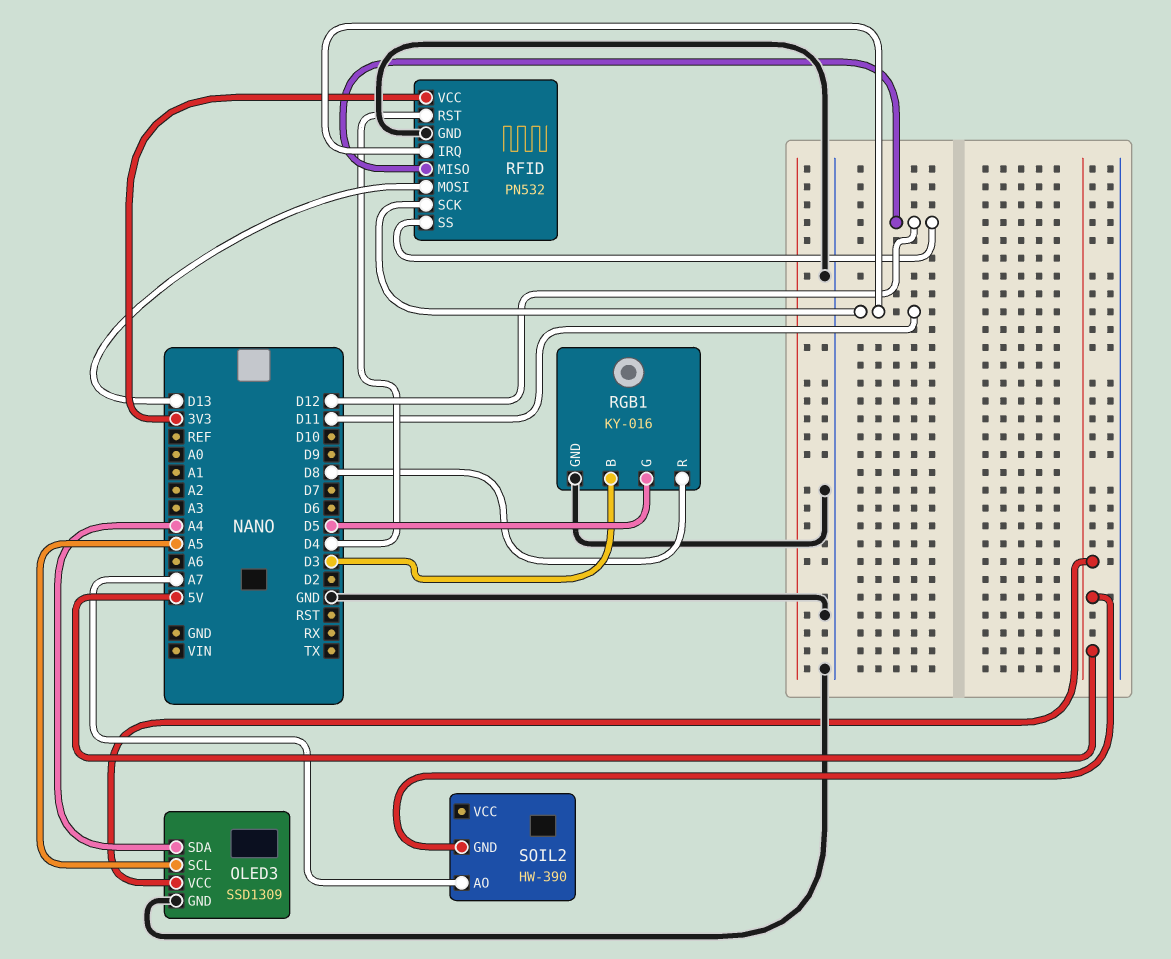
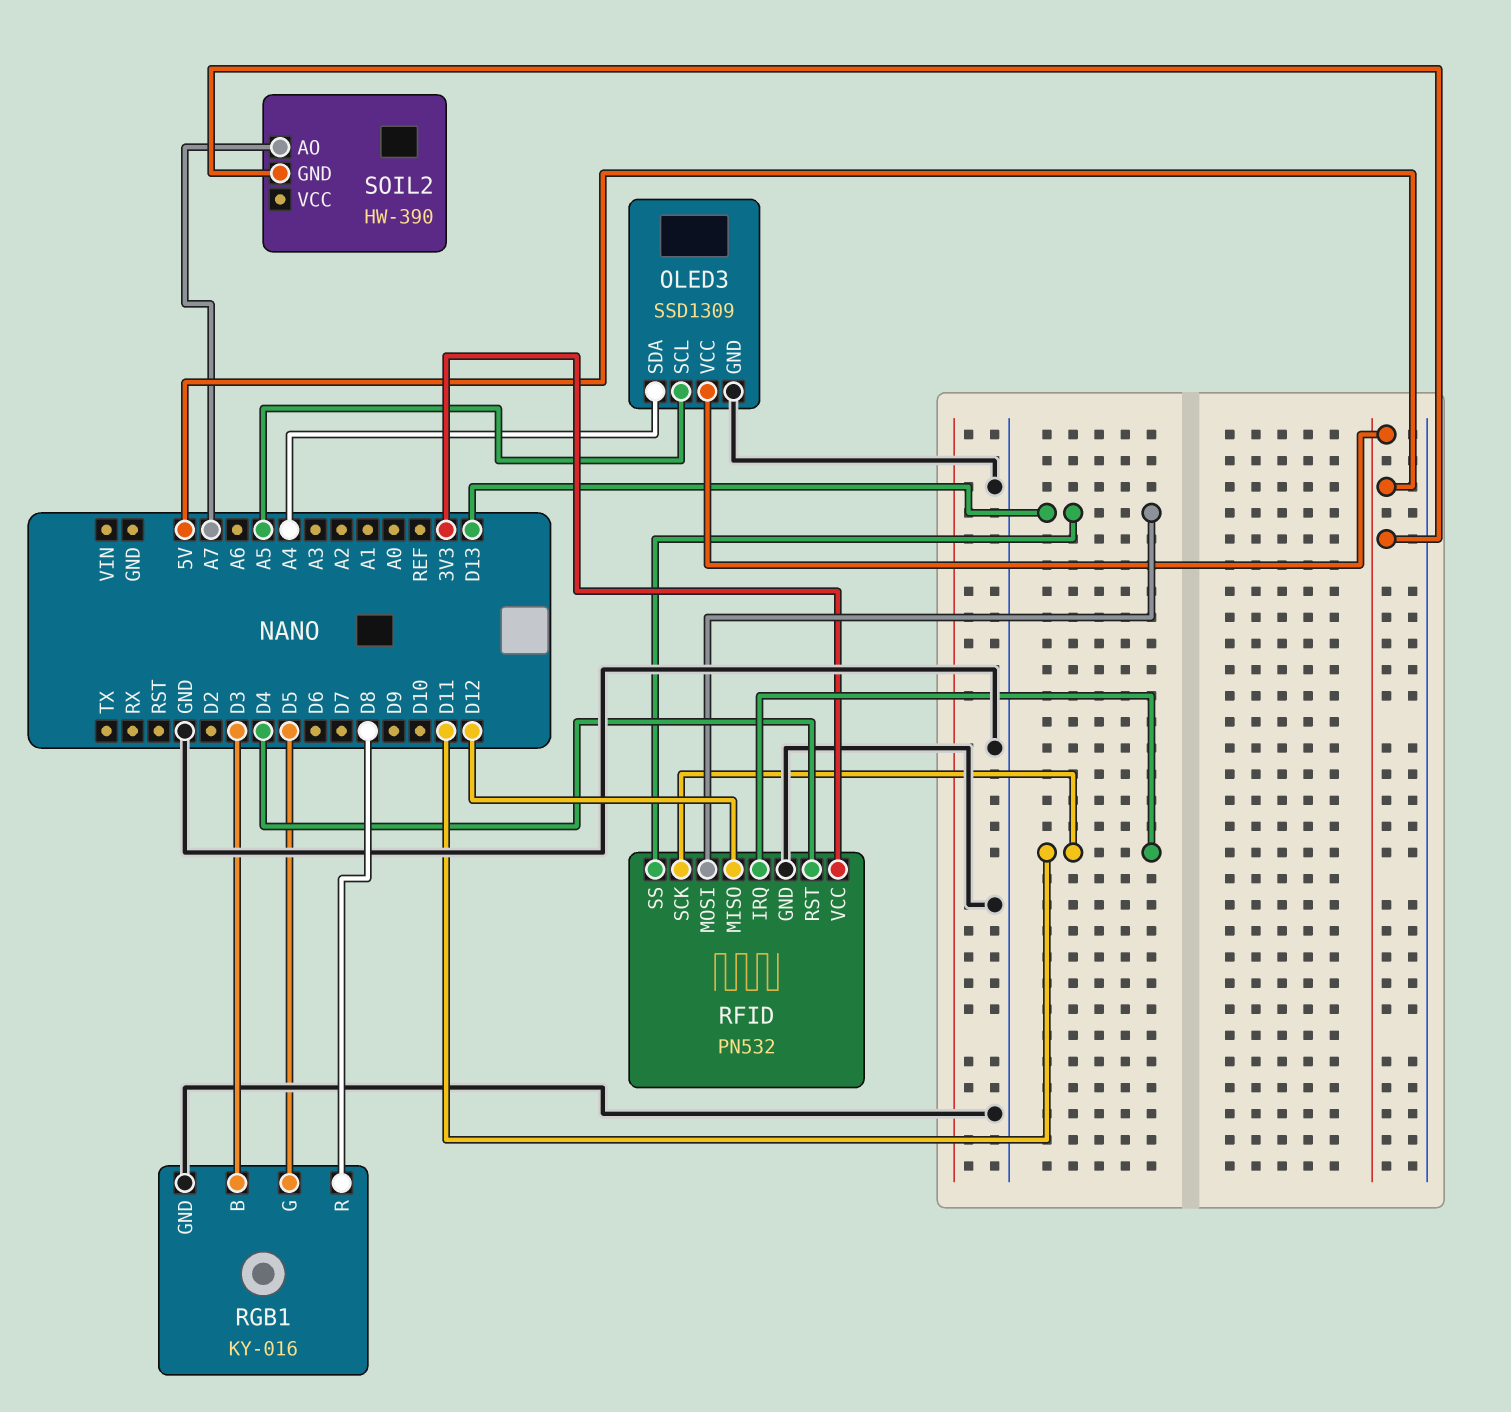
RFID pin SS: D12 -> D13

